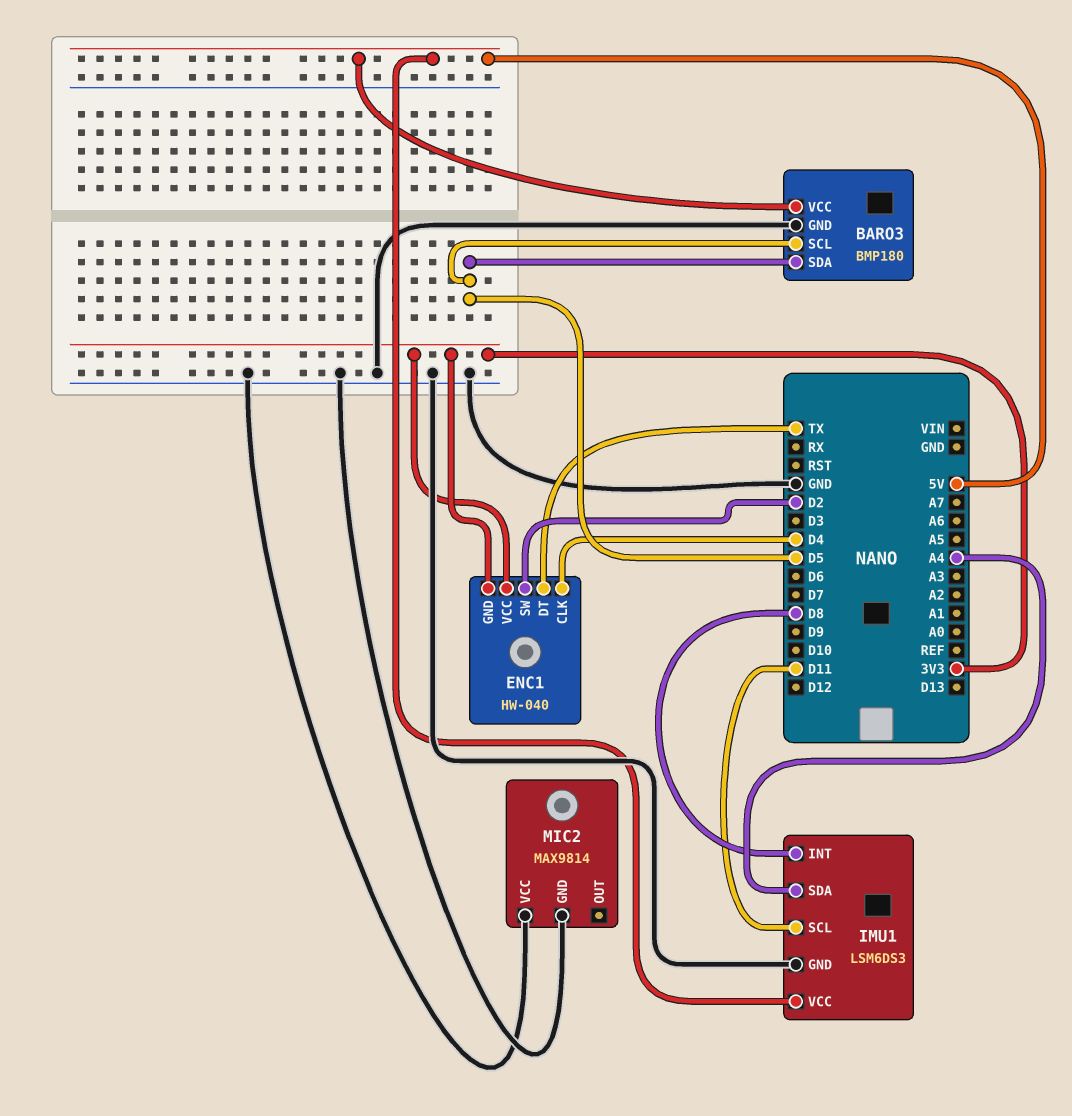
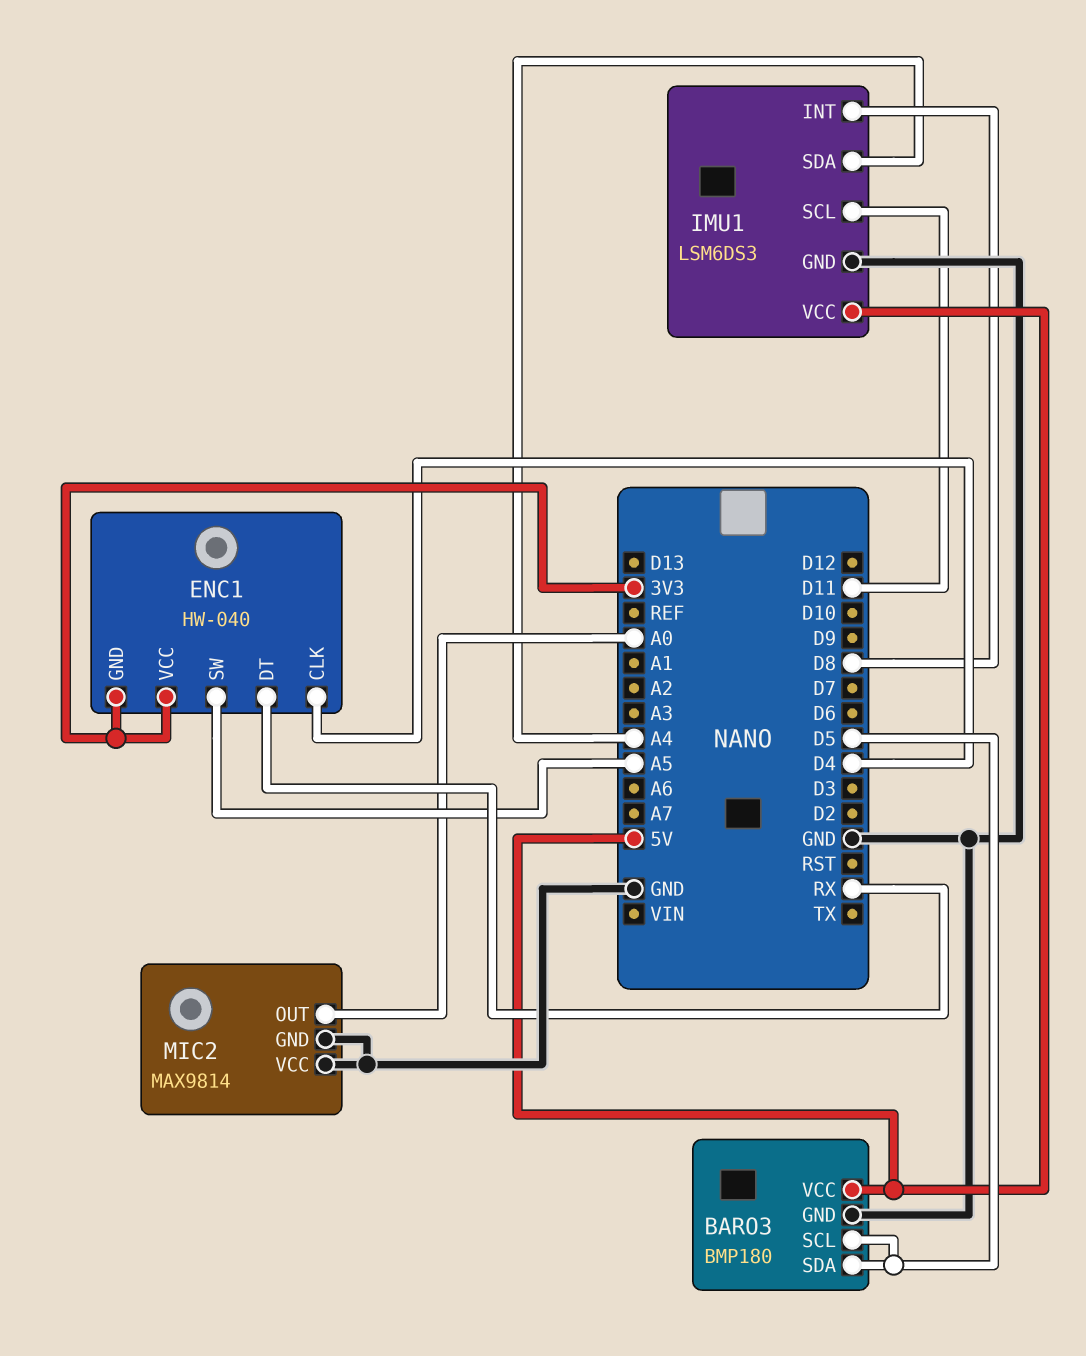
ENC1 pin DT: TX -> RX
ENC1 pin SW: D2 -> A5
MIC2 pin OUT: none -> A0

